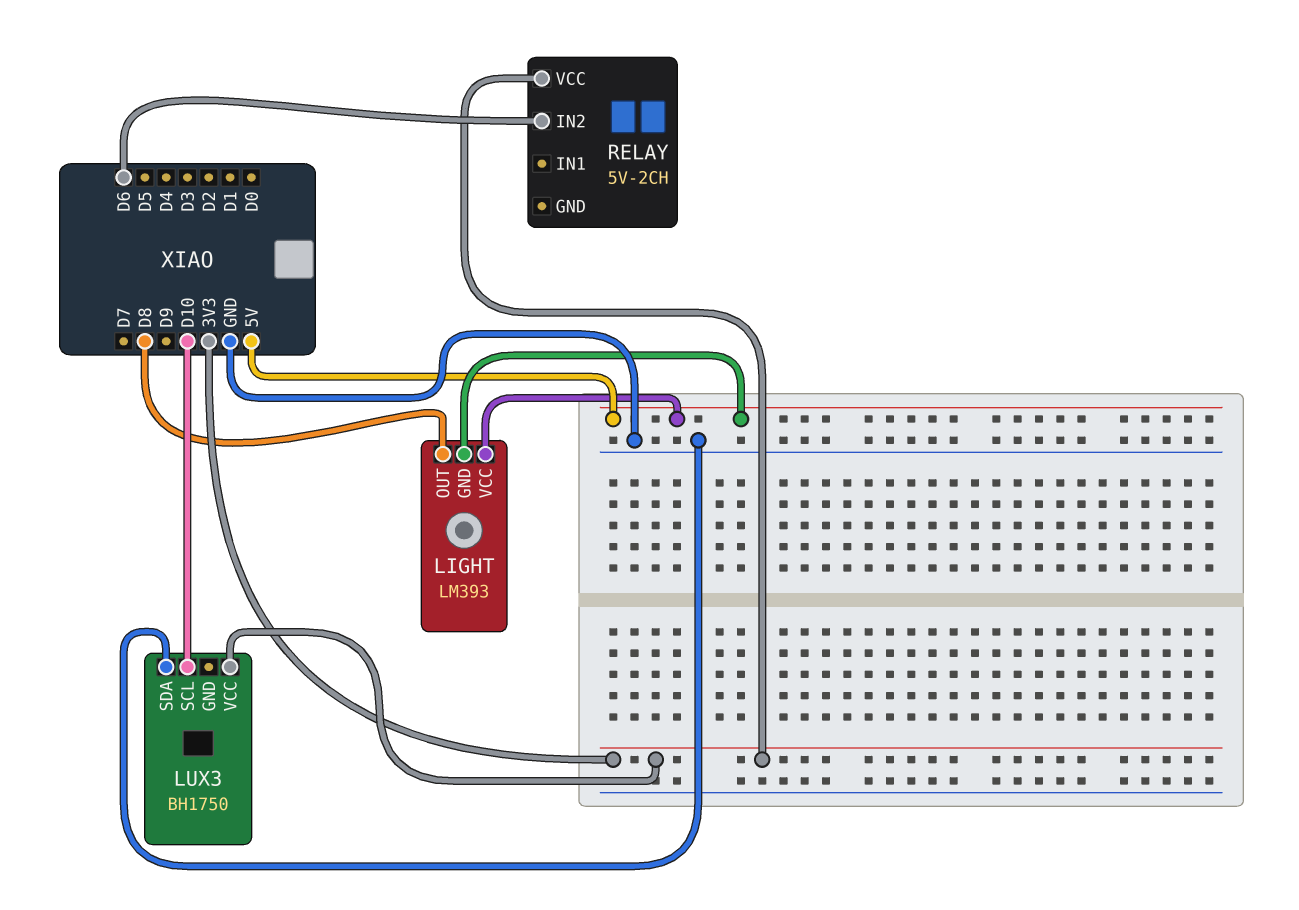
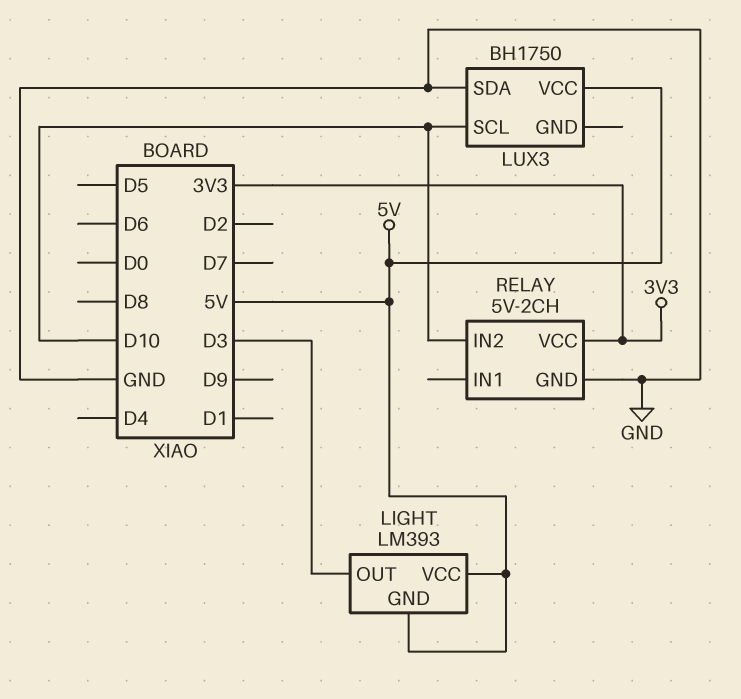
LIGHT pin OUT: D8 -> D3
LUX3 pin VCC: 3V3 -> 5V
RELAY pin GND: none -> GND
RELAY pin IN2: D6 -> D10

